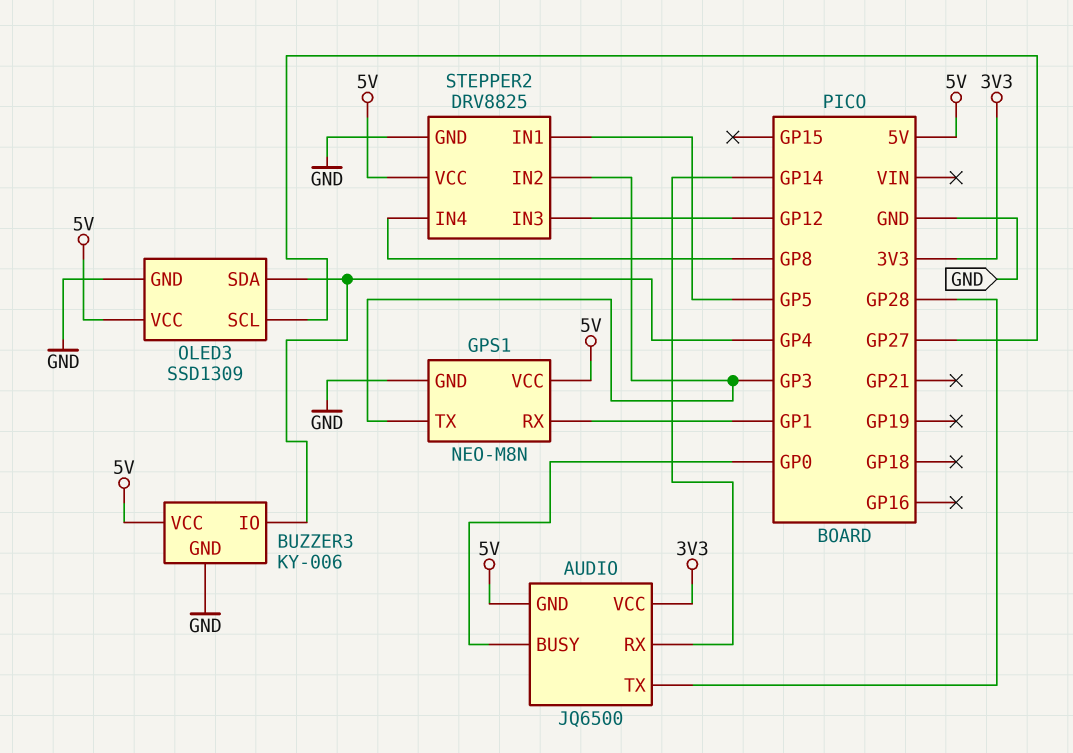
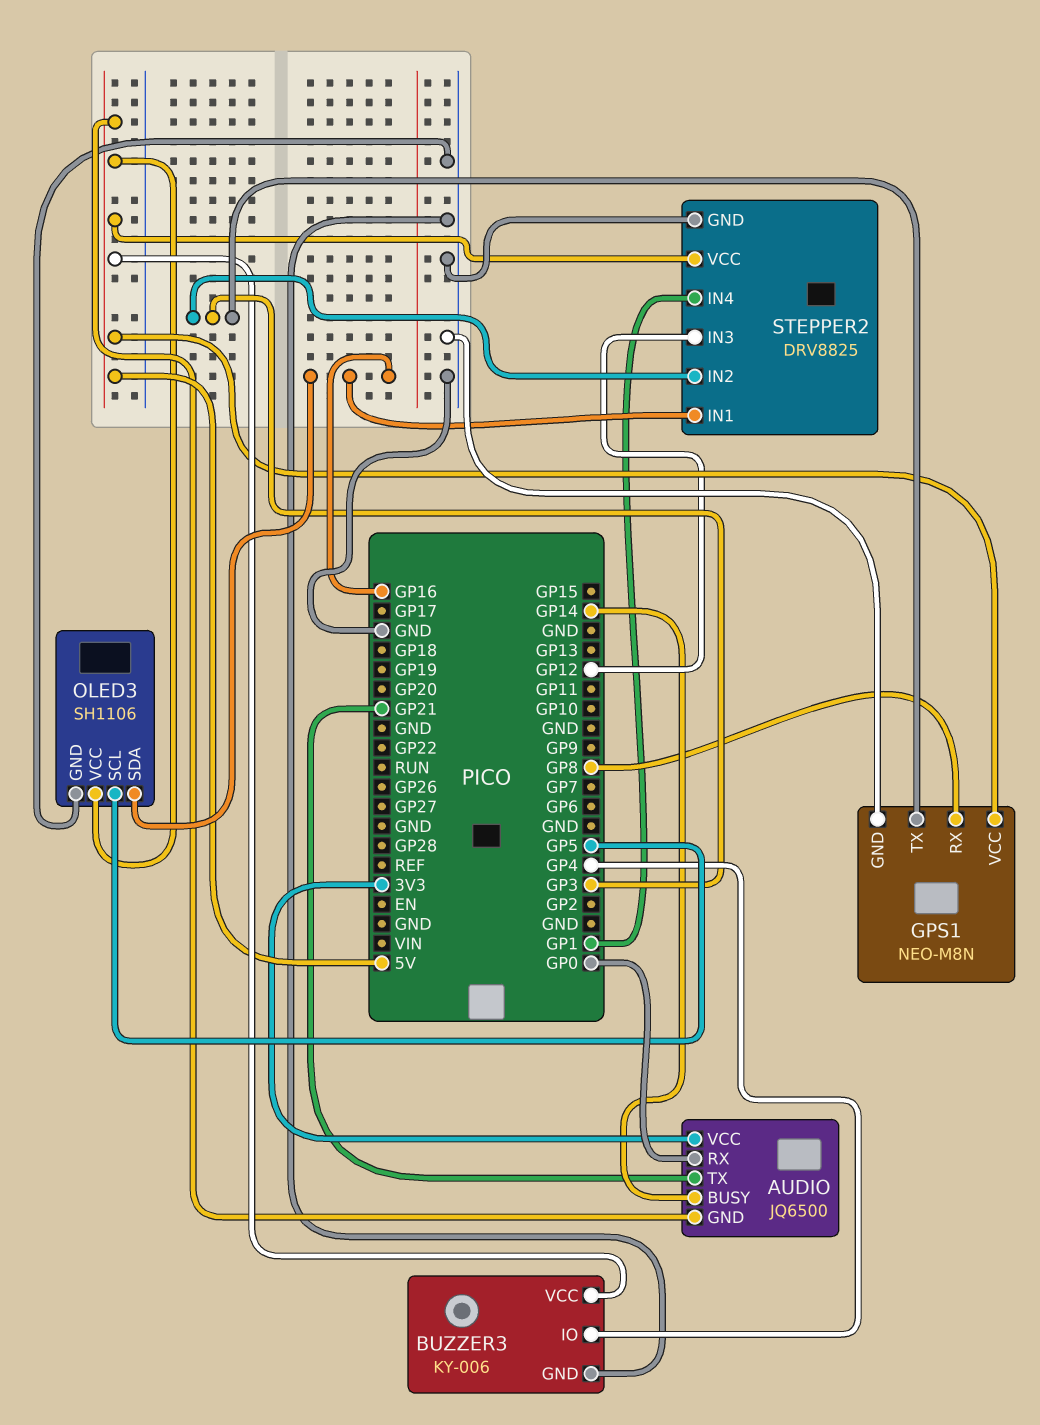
AUDIO pin BUSY: GP0 -> GP14
AUDIO pin RX: GP14 -> GP0
AUDIO pin TX: GP28 -> GP21
GPS1 pin RX: GP1 -> GP8
OLED3: SSD1309 -> SH1106
OLED3 pin SCL: GP27 -> GP5
OLED3 pin SDA: GP4 -> GP16
STEPPER2 pin IN1: GP5 -> GP16
STEPPER2 pin IN4: GP8 -> GP1

